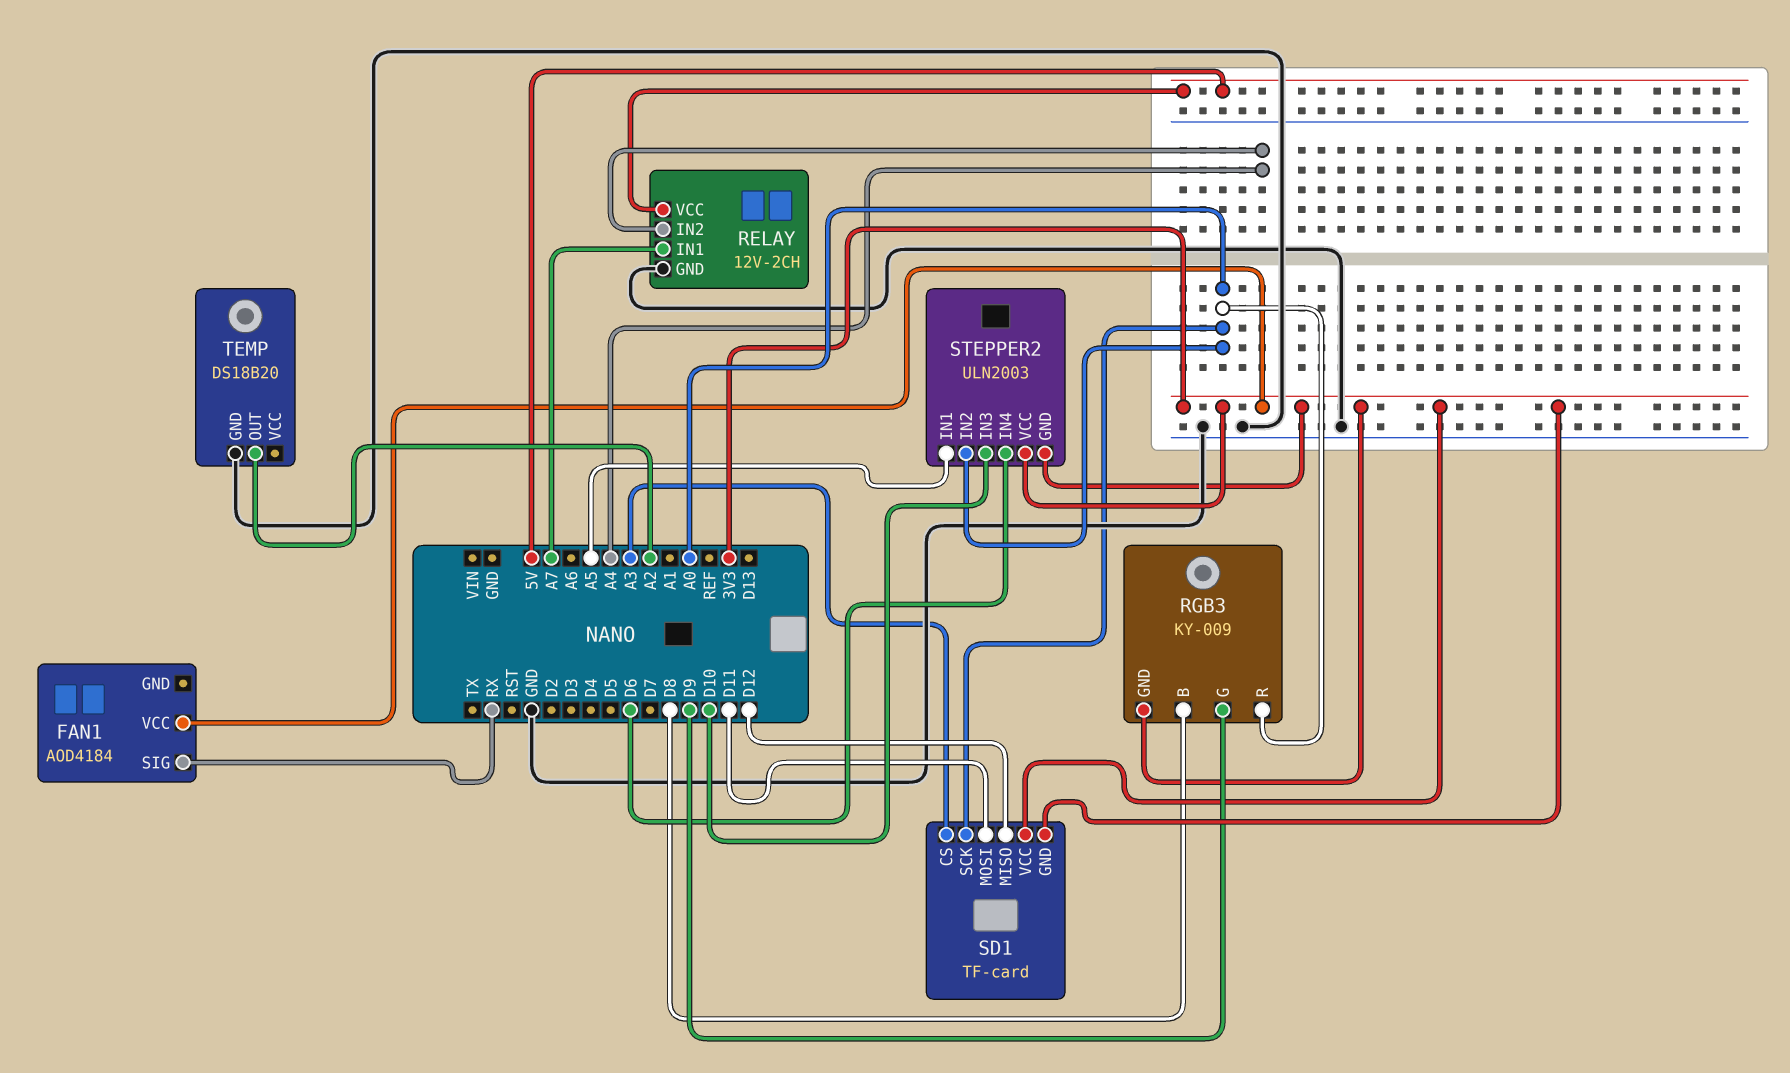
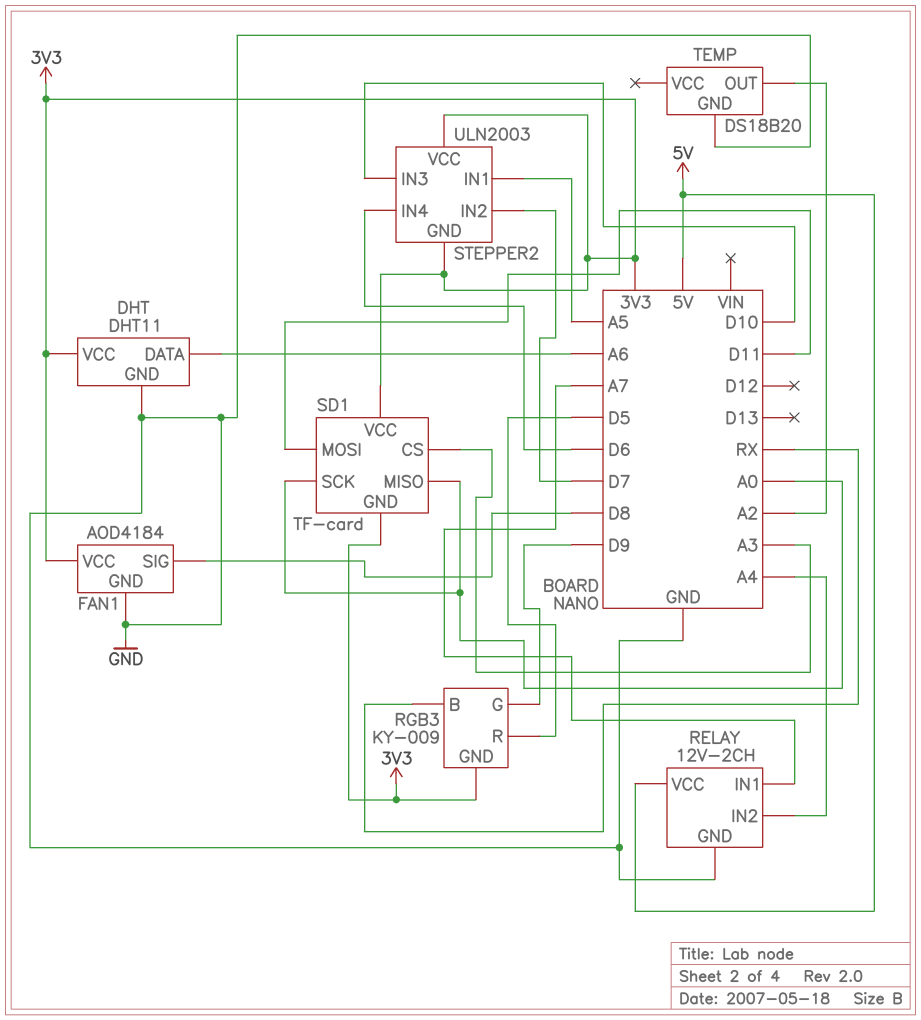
DHT: none -> DHT11
DHT pin DATA: none -> A6
DHT pin GND: none -> GND
DHT pin VCC: none -> 3V3
FAN1 pin GND: none -> GND
FAN1 pin SIG: RX -> D8
RGB3 pin B: D8 -> RX
RGB3 pin R: A0 -> D5
SD1 pin MISO: D12 -> A0
STEPPER2 pin IN2: A0 -> D7

